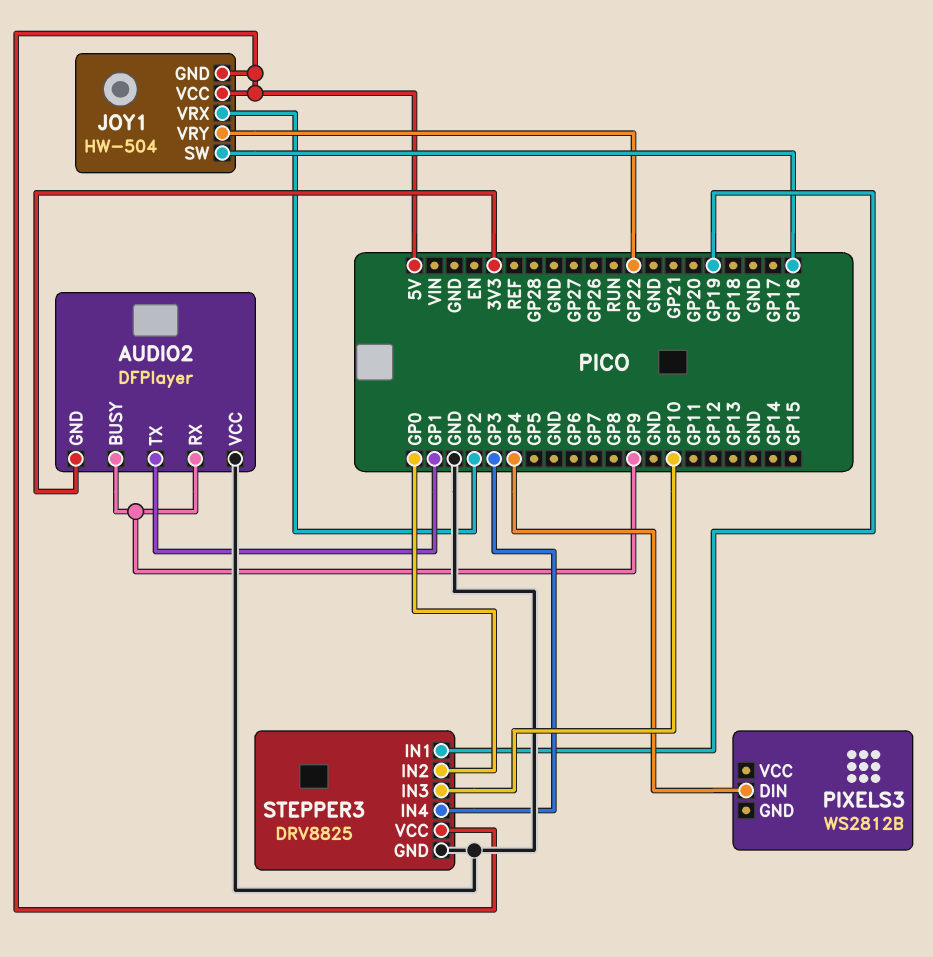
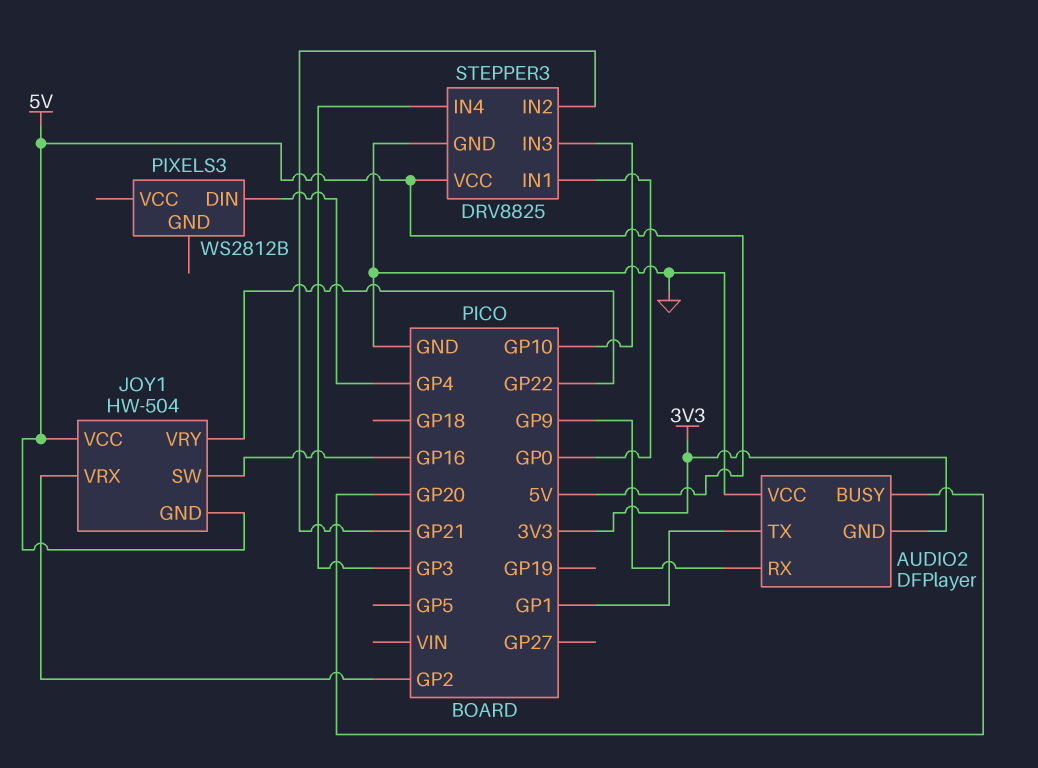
AUDIO2 pin BUSY: GP9 -> GP20
STEPPER3 pin IN1: GP19 -> GP0
STEPPER3 pin IN2: GP0 -> GP21

